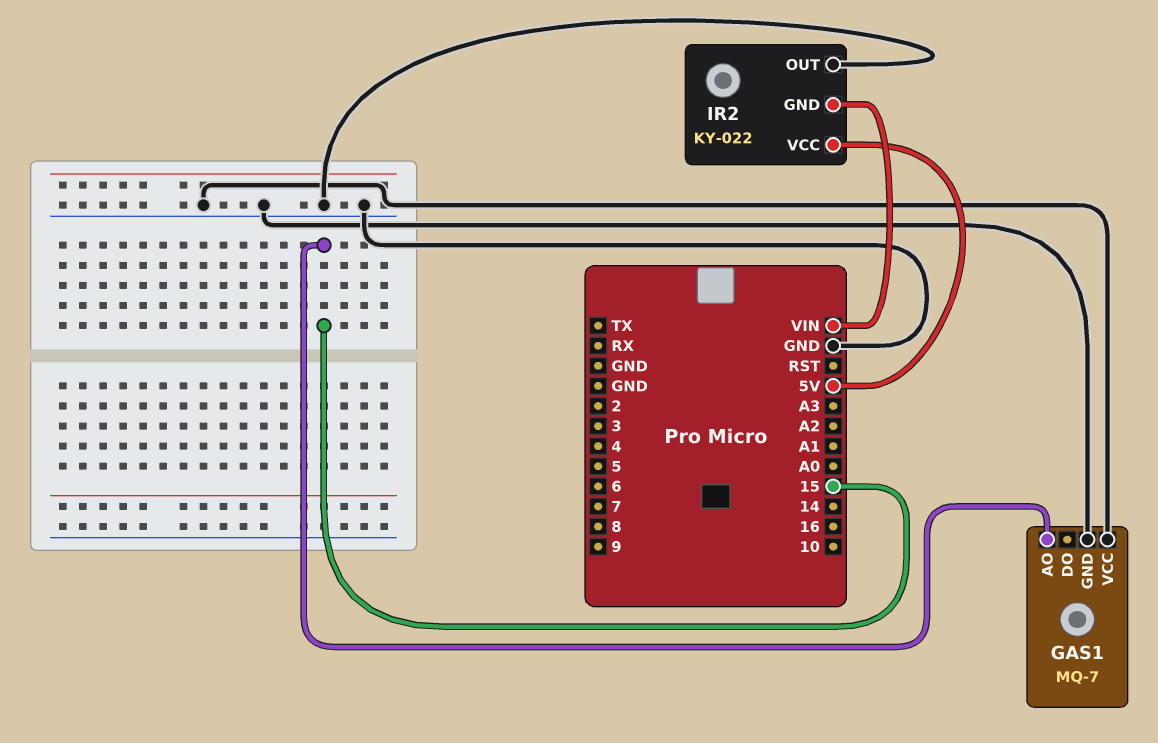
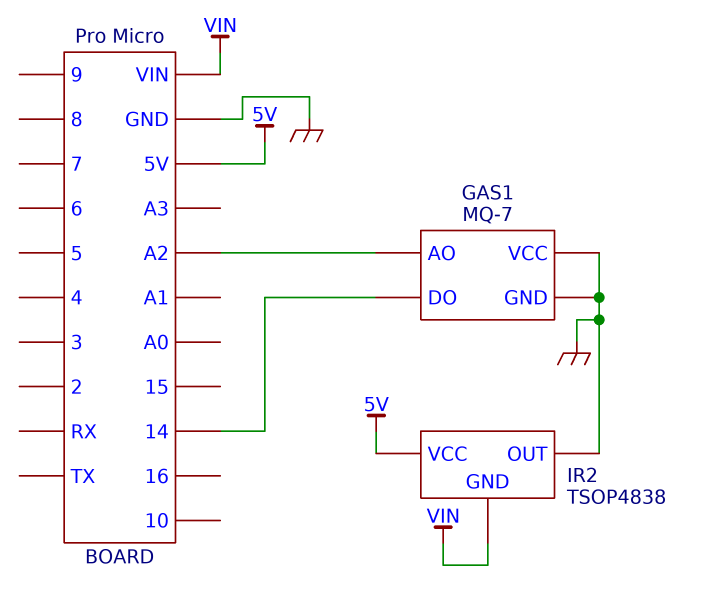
GAS1 pin AO: 15 -> A2
GAS1 pin DO: none -> 14
IR2: KY-022 -> TSOP4838

